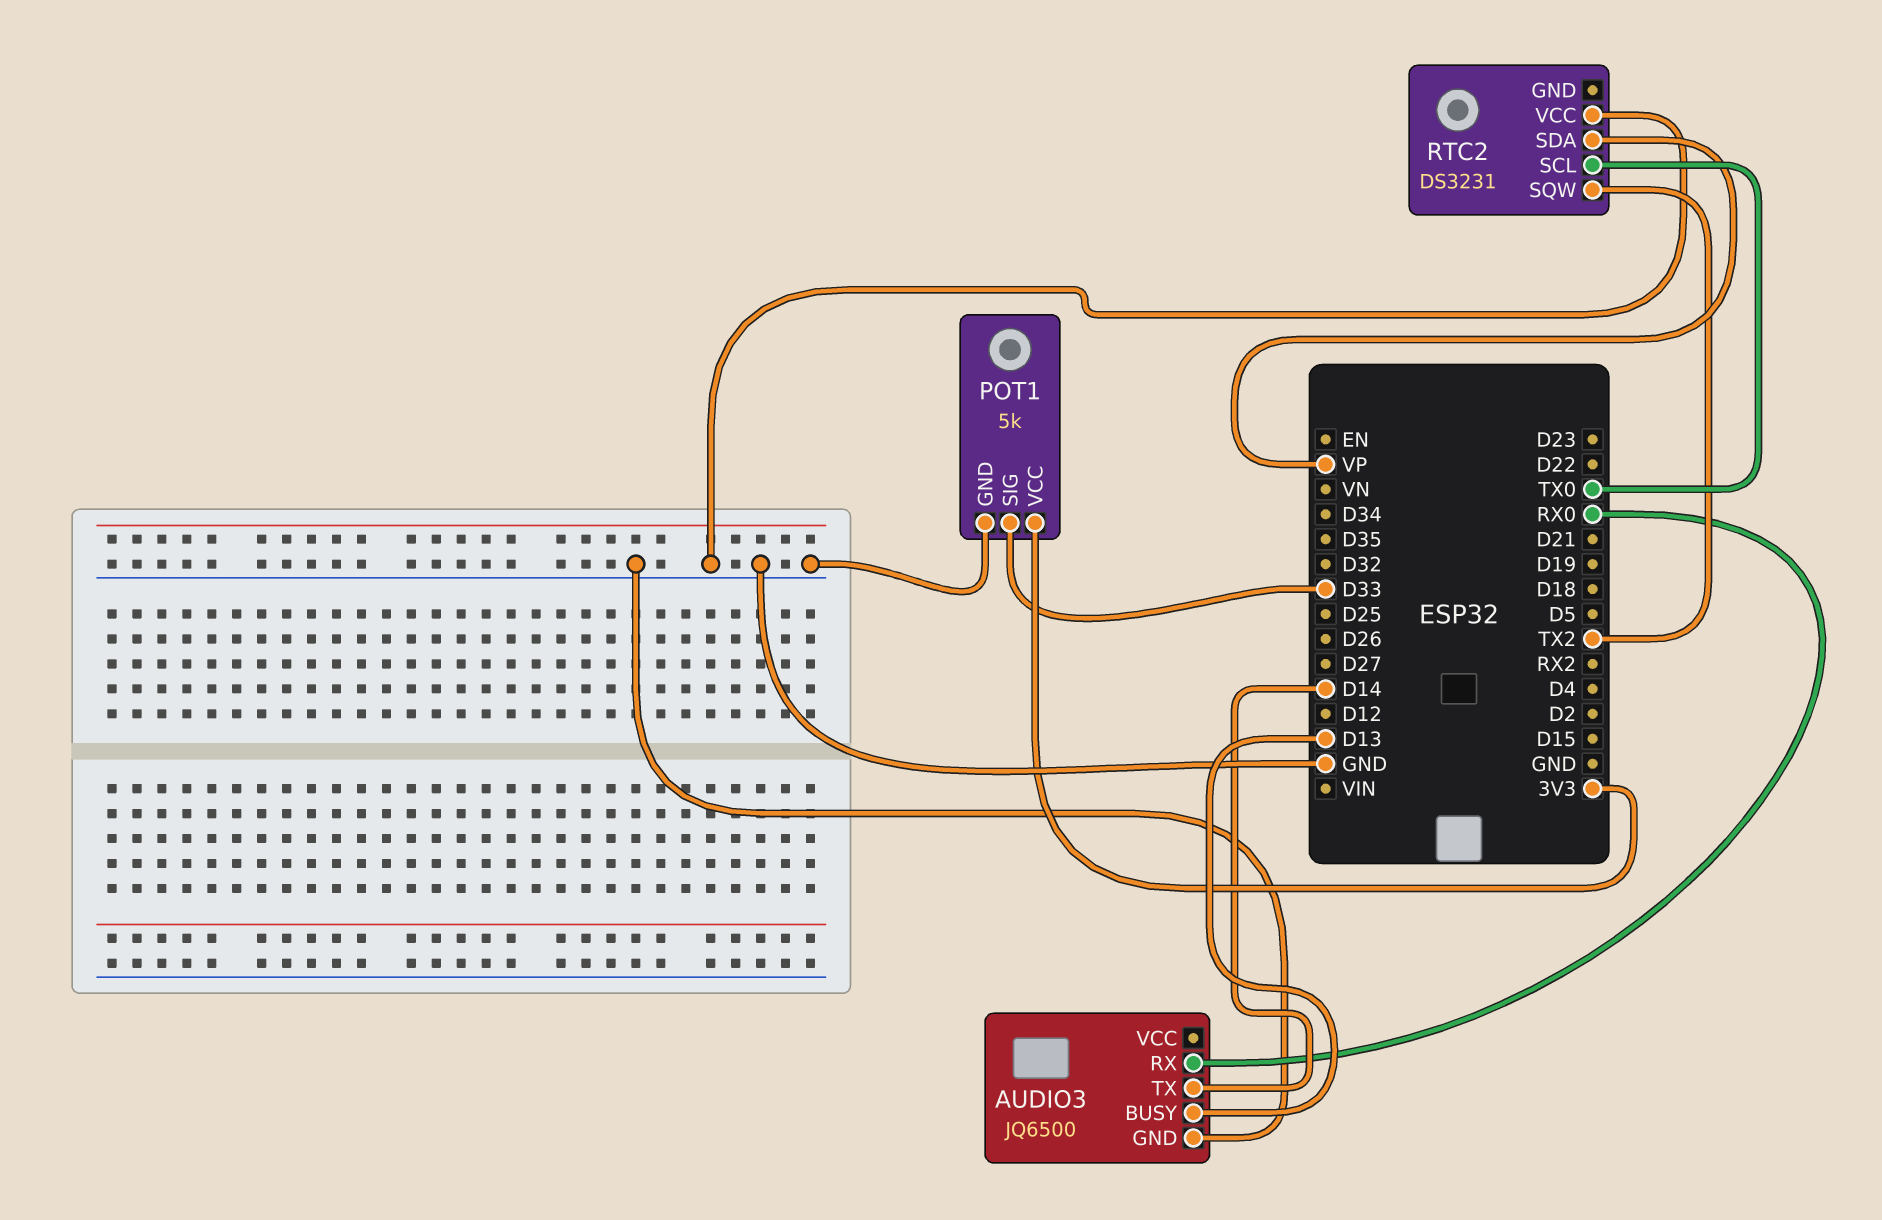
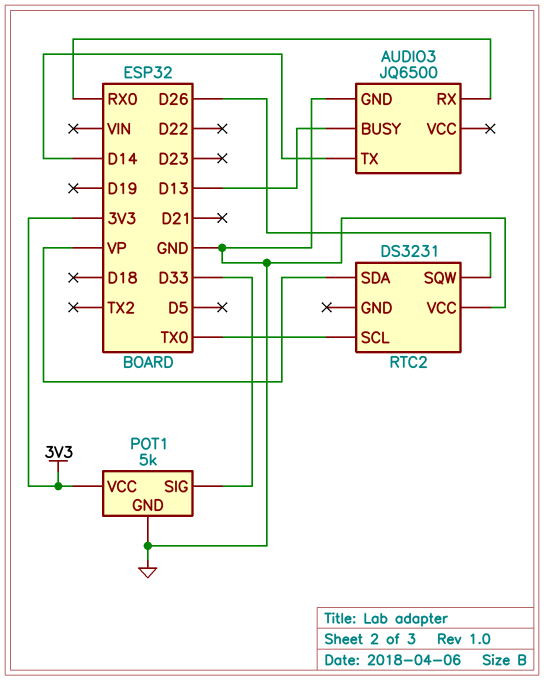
RTC2 pin SQW: TX2 -> D26

